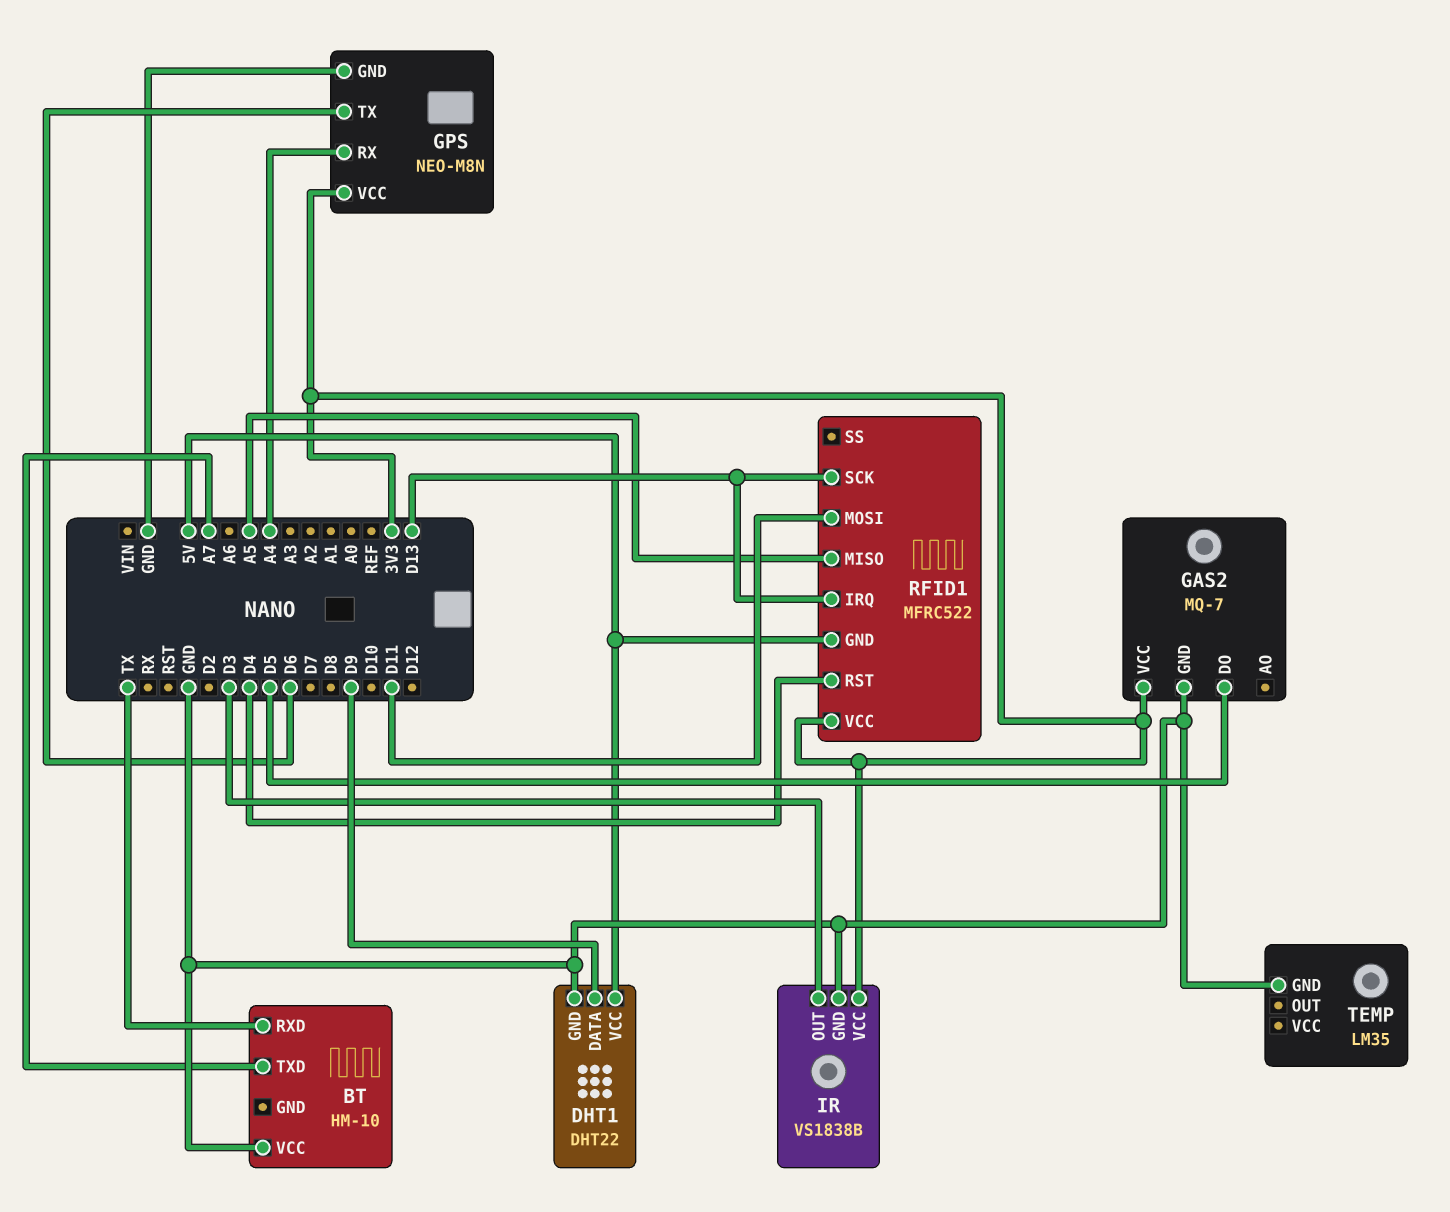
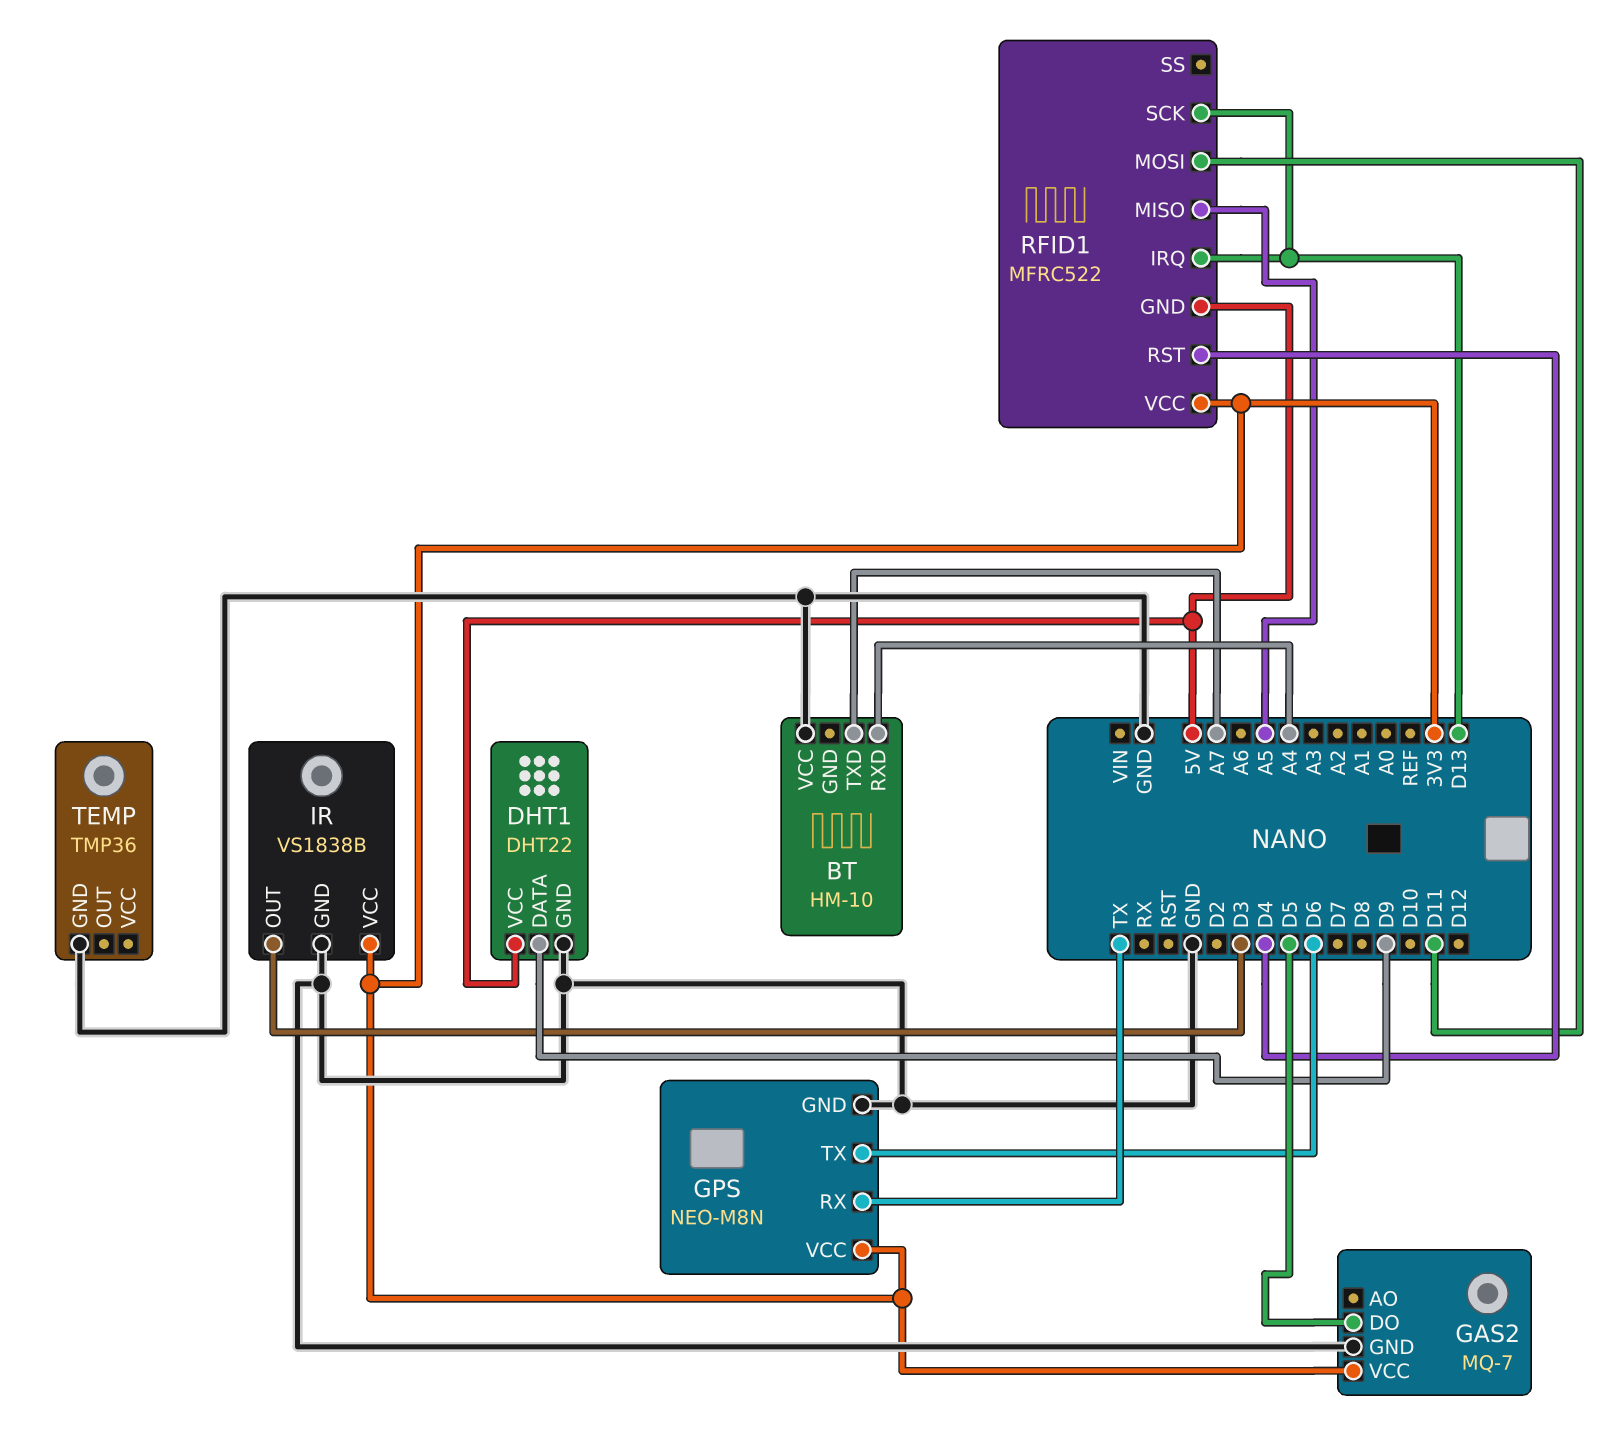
BT pin RXD: TX -> A4
GPS pin RX: A4 -> TX
TEMP: LM35 -> TMP36

